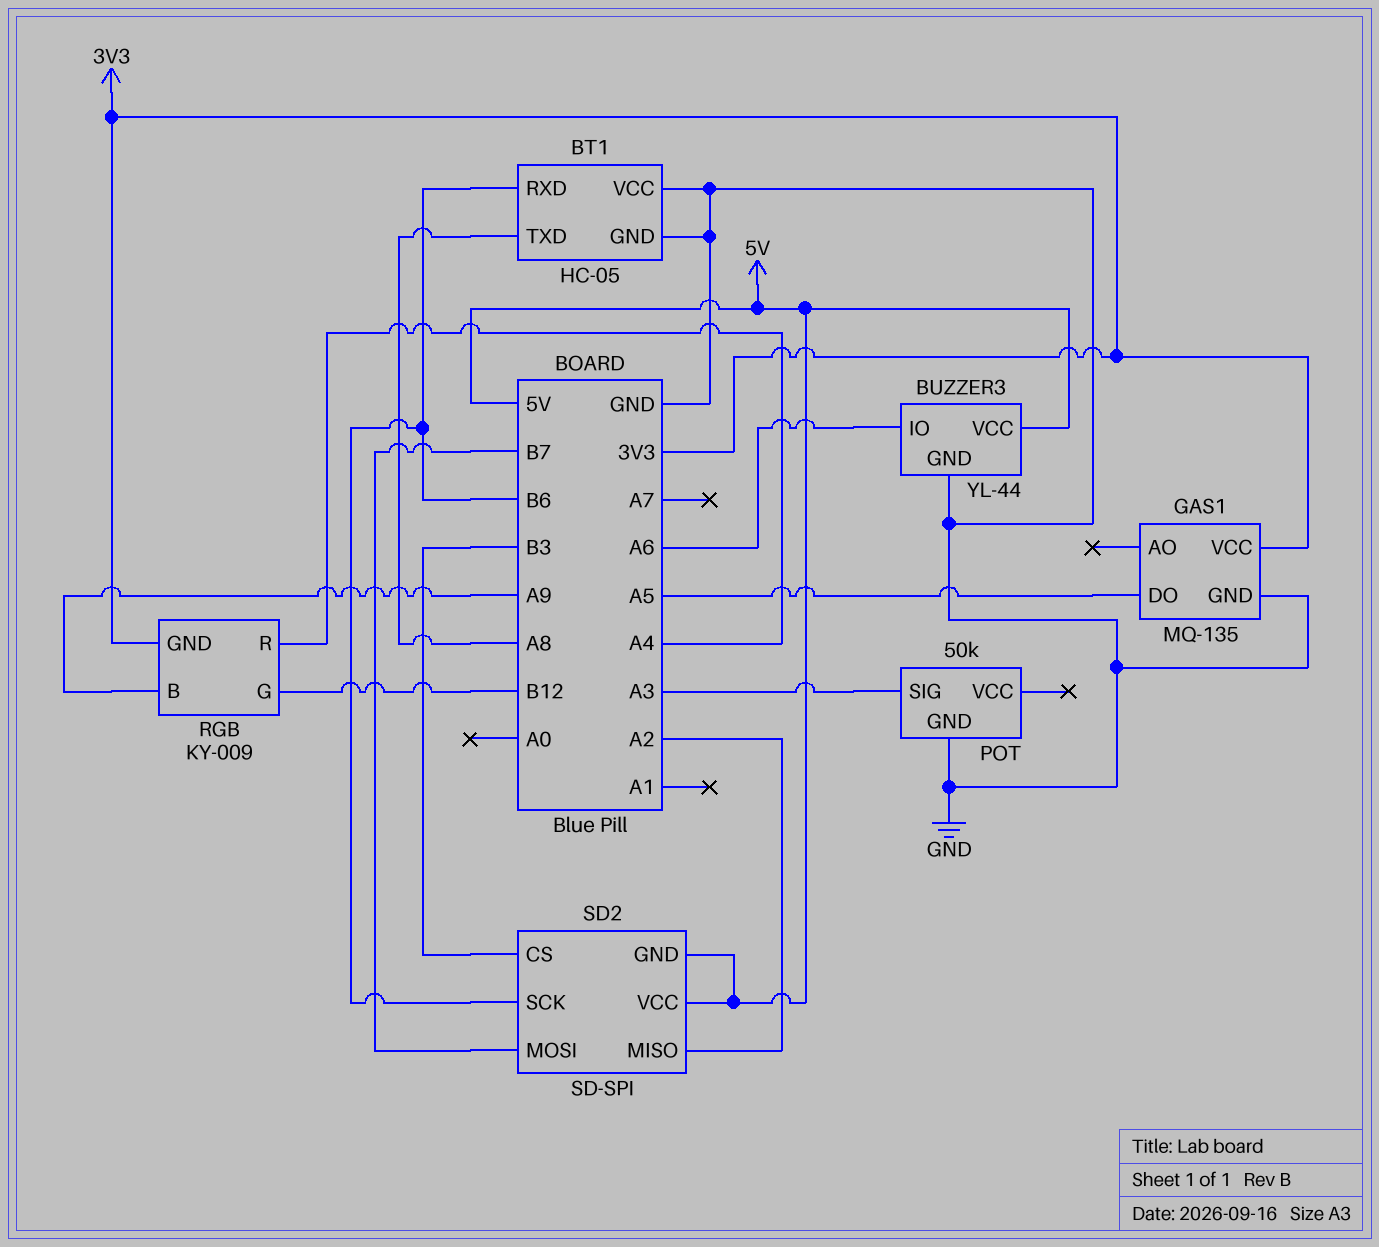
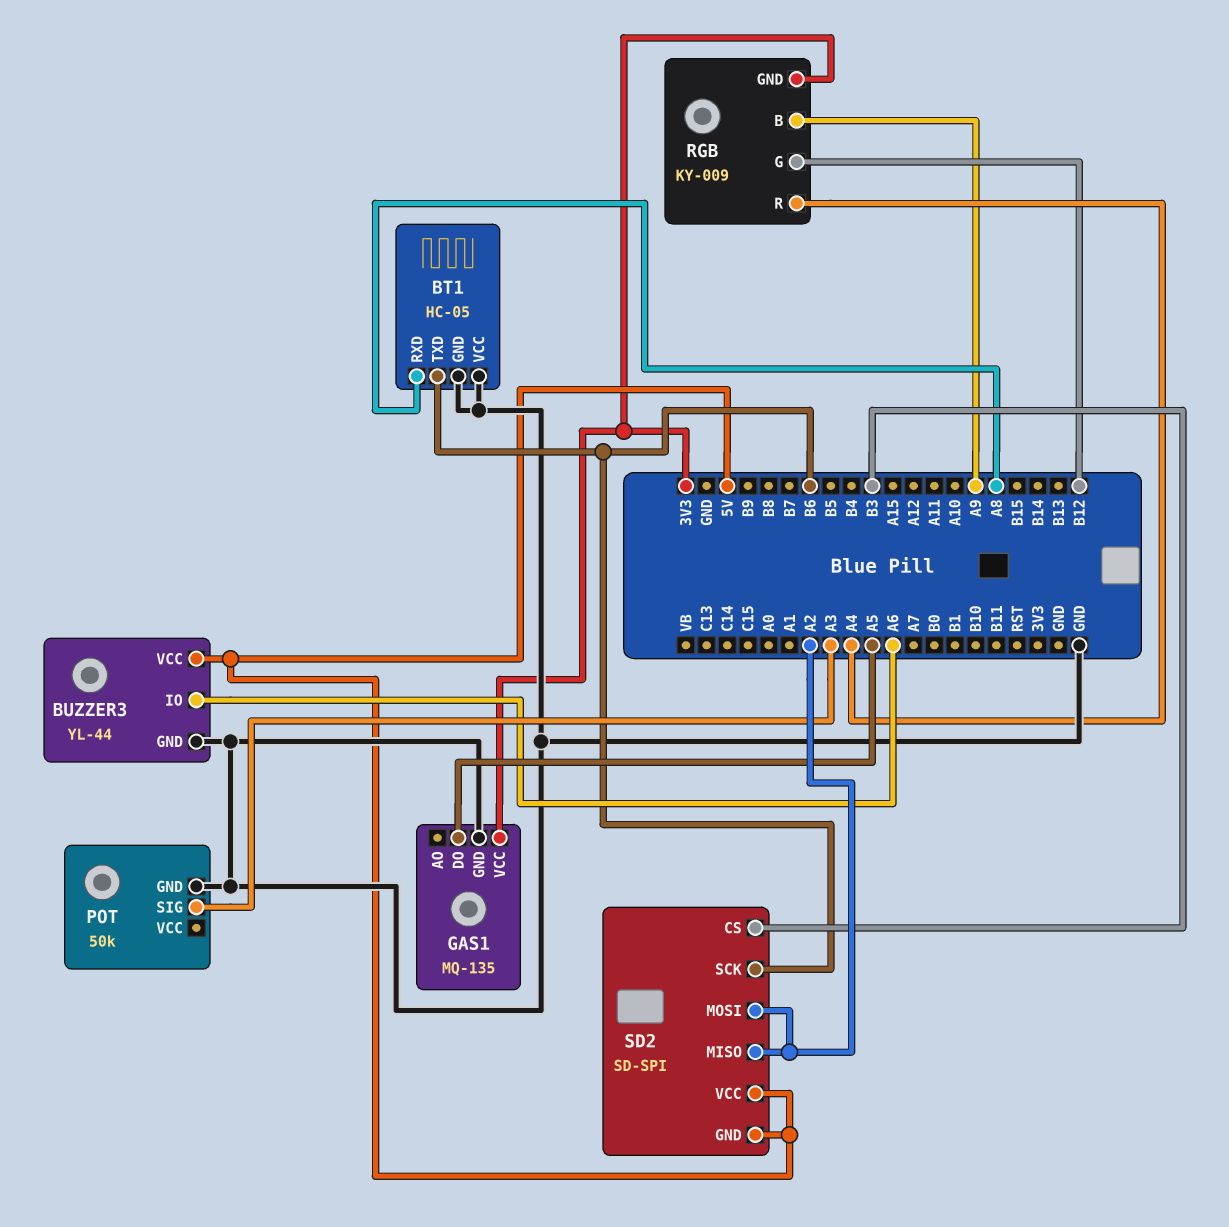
BT1 pin RXD: B6 -> A8
BT1 pin TXD: A8 -> B6
SD2 pin MOSI: B7 -> A2

